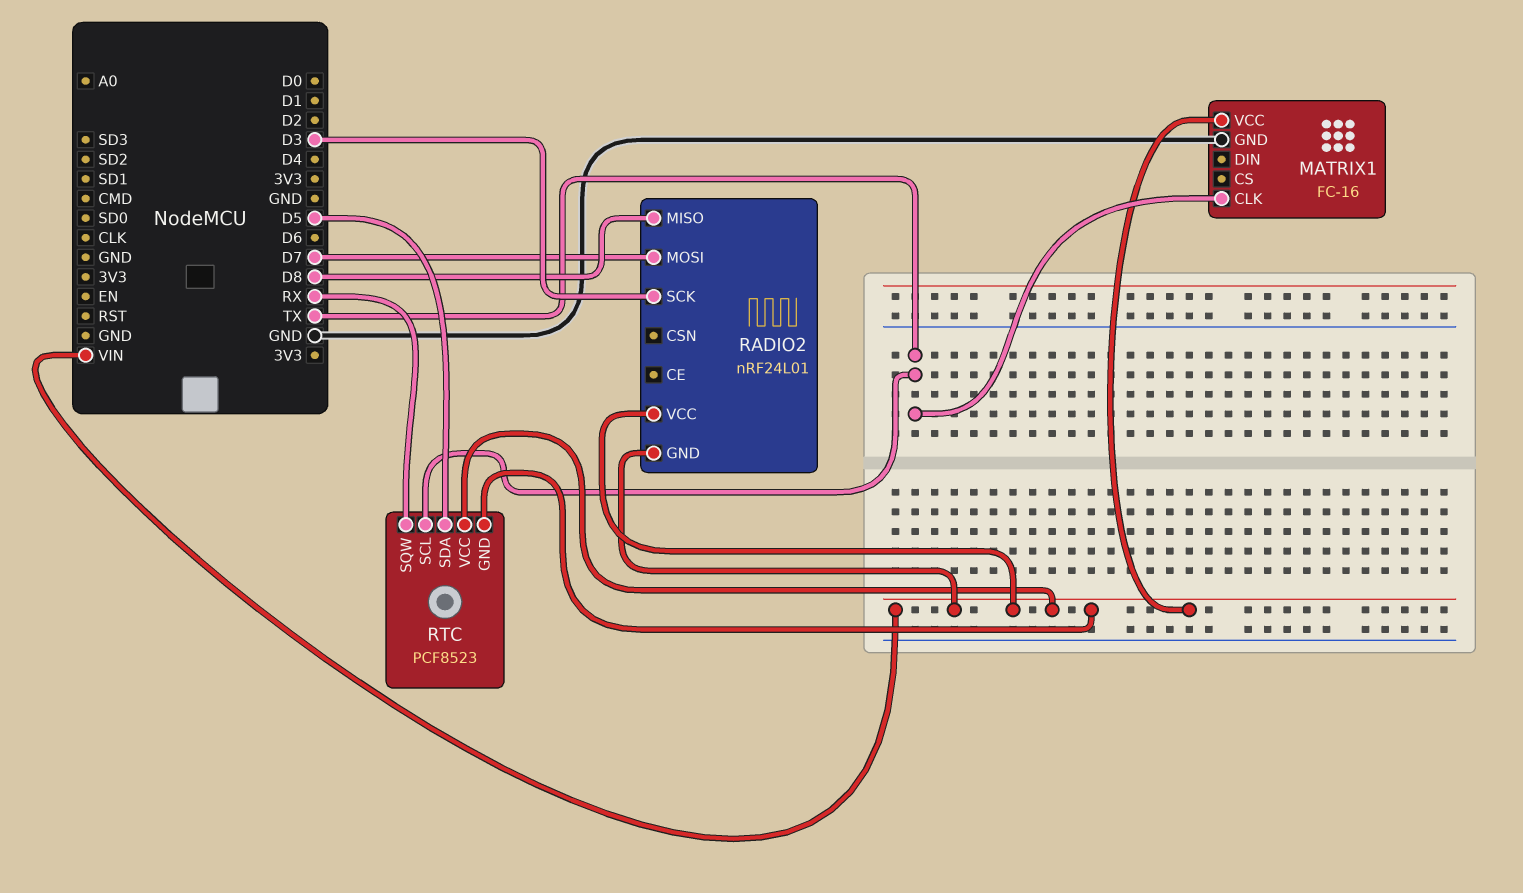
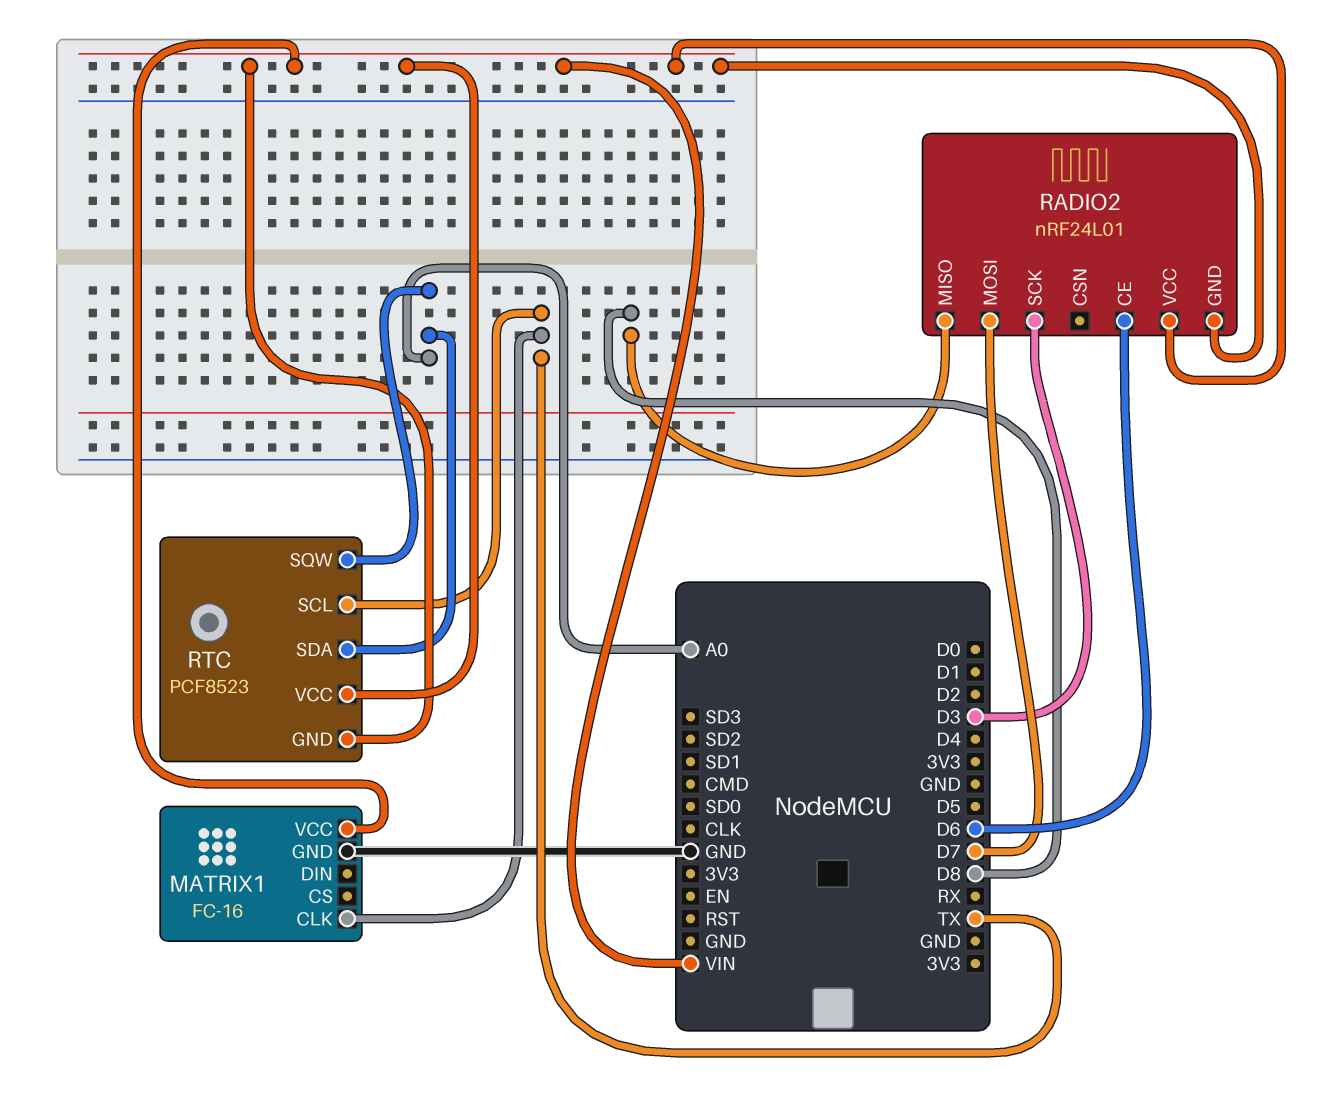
RADIO2 pin CE: none -> D6
RTC pin SDA: D5 -> A0
RTC pin SQW: RX -> A0

